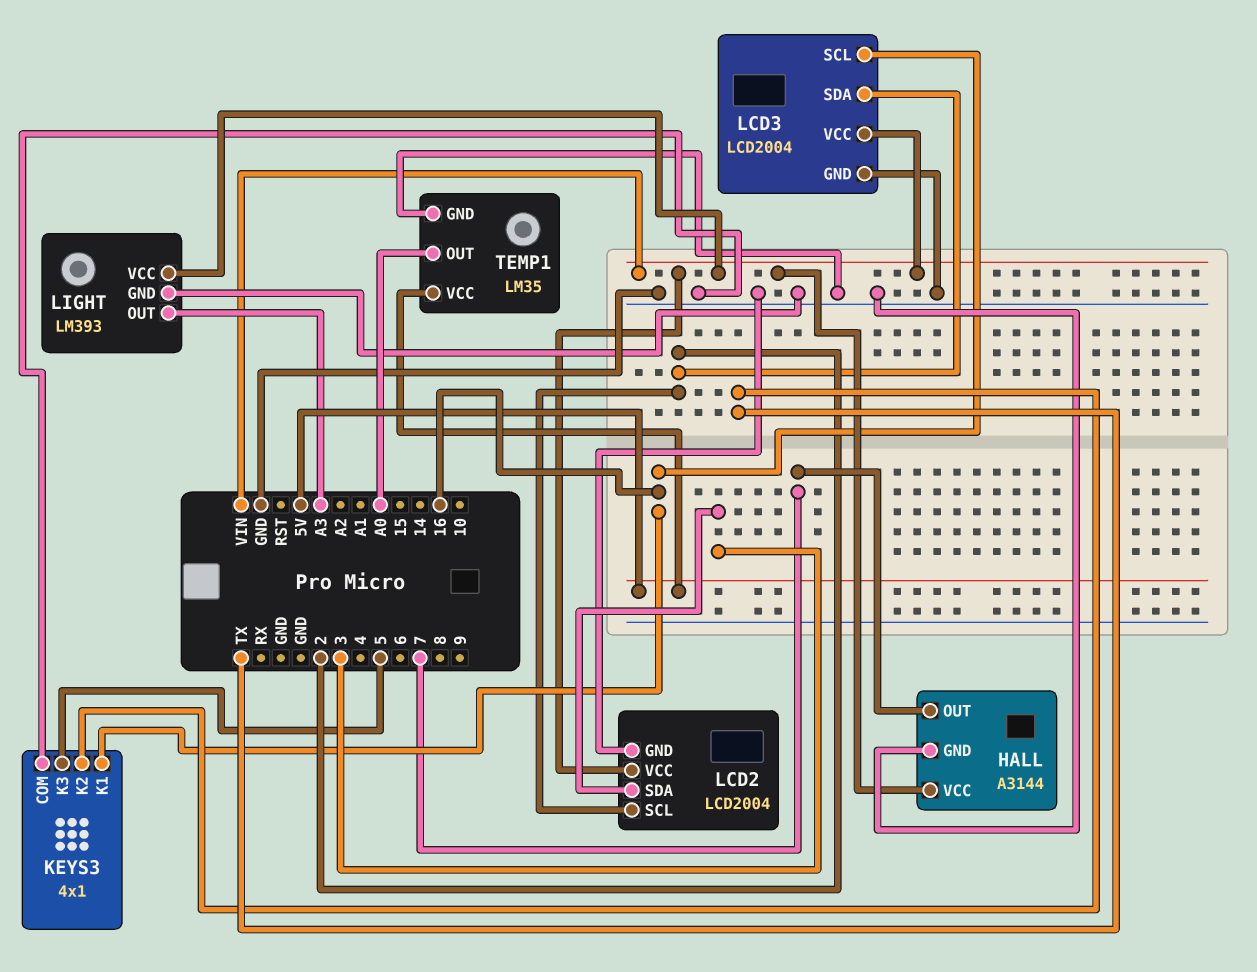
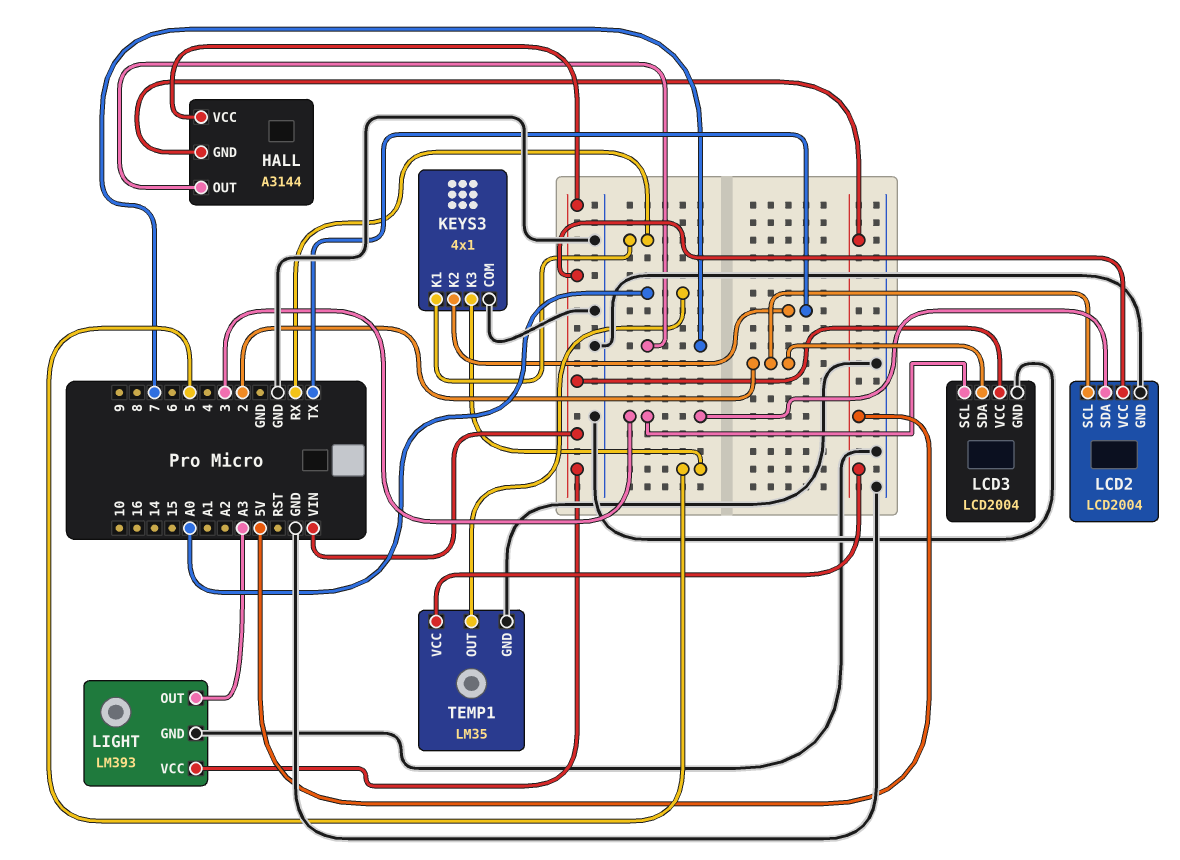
HALL pin GND: GND -> 5V
KEYS3 pin K1: 16 -> RX
LCD3 pin SCL: 16 -> 3

